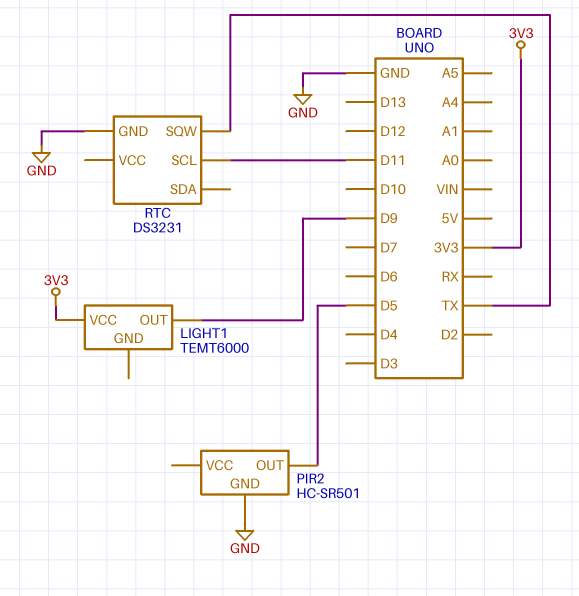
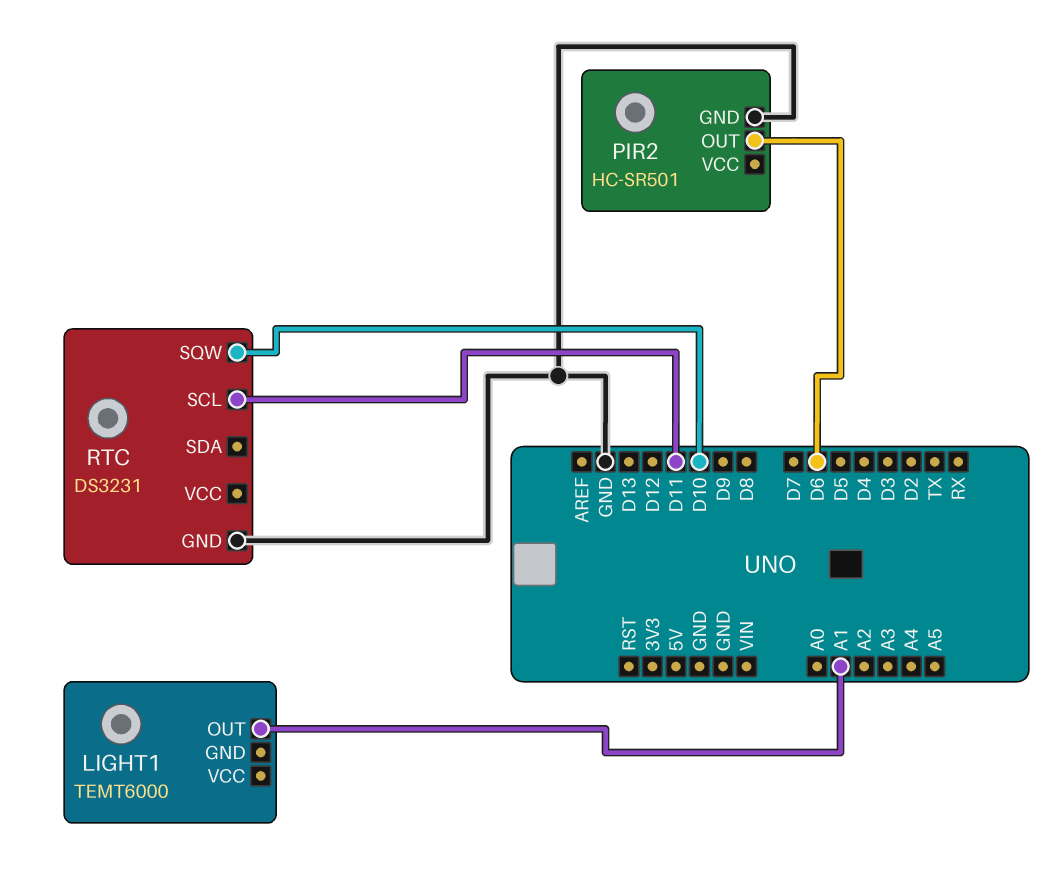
LIGHT1 pin OUT: D9 -> A1
LIGHT1 pin VCC: 3V3 -> none
PIR2 pin OUT: D5 -> D6
RTC pin SQW: TX -> D10

